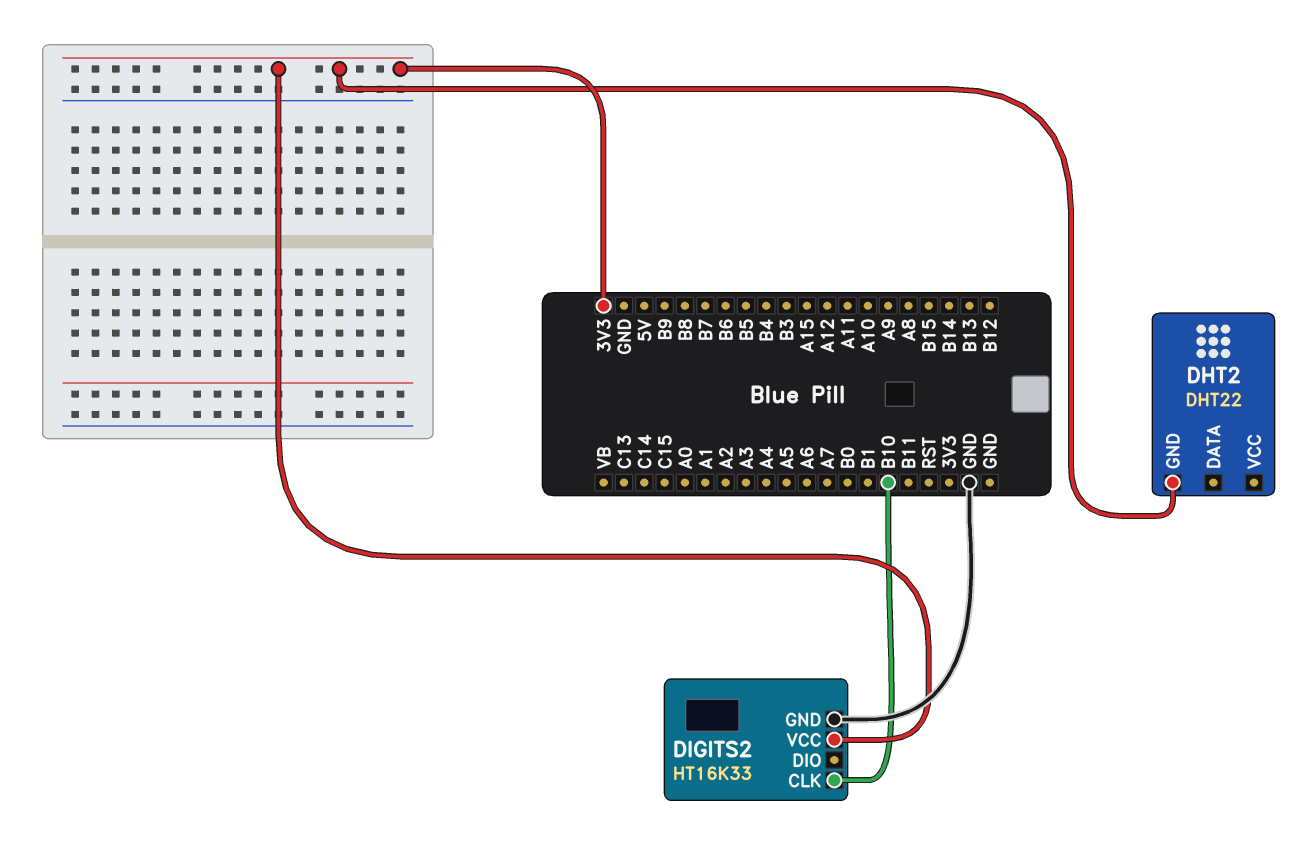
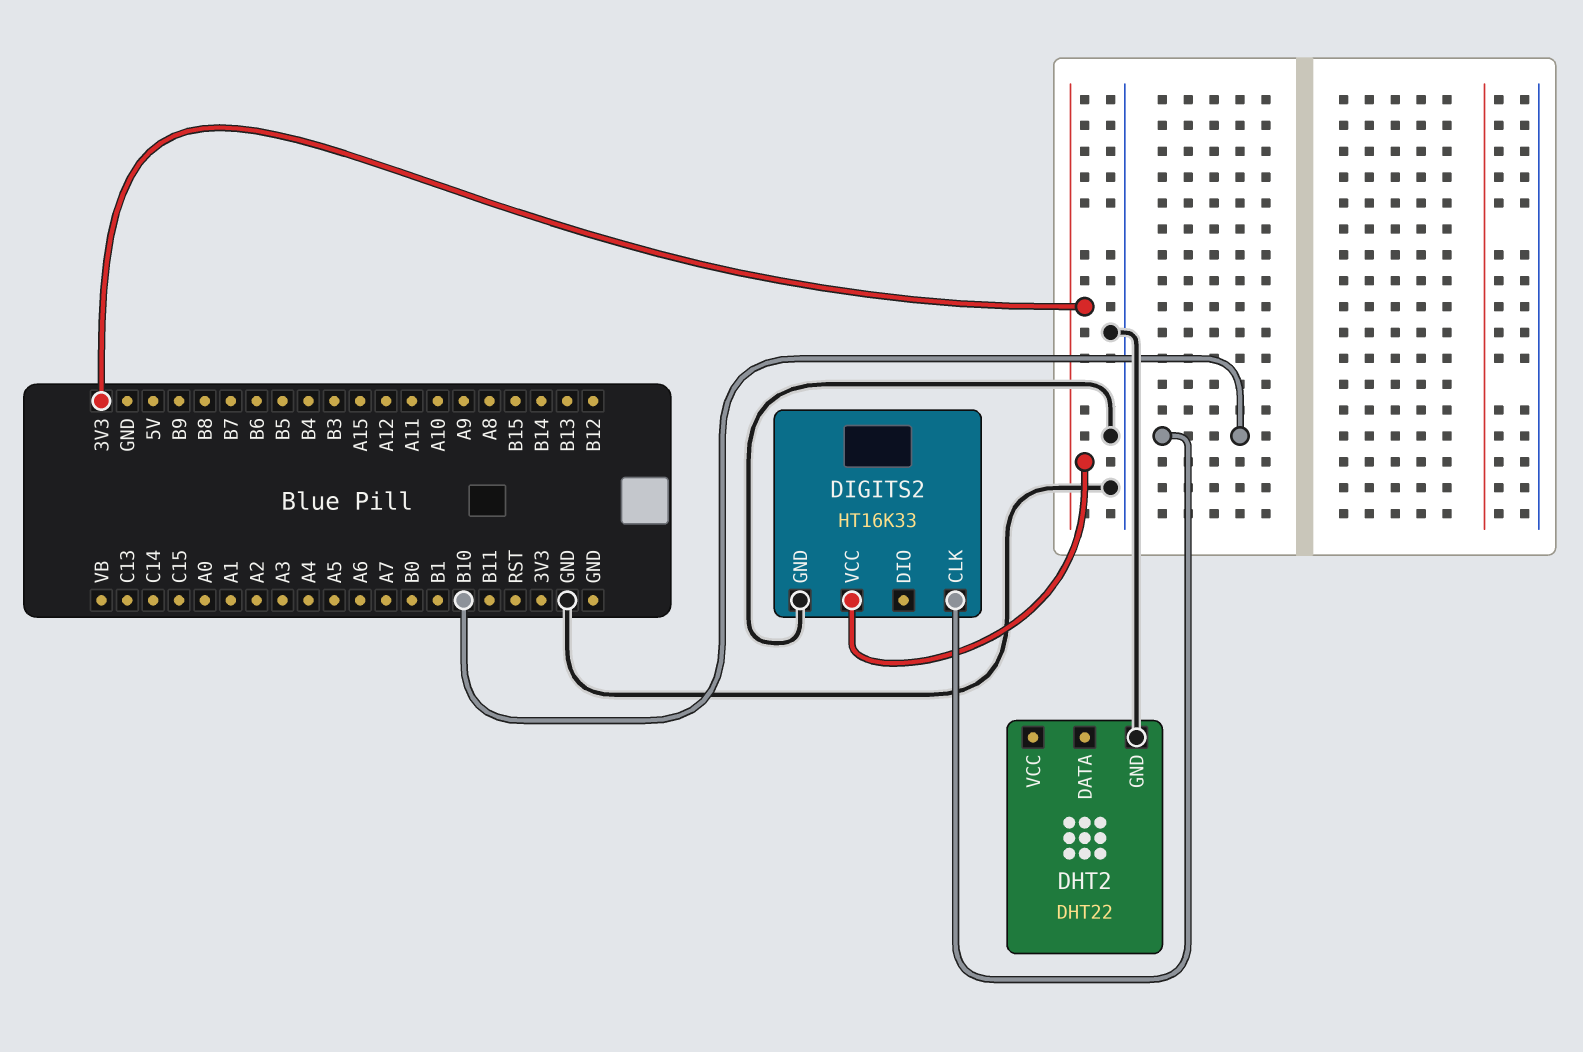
DHT2 pin GND: 3V3 -> GND

